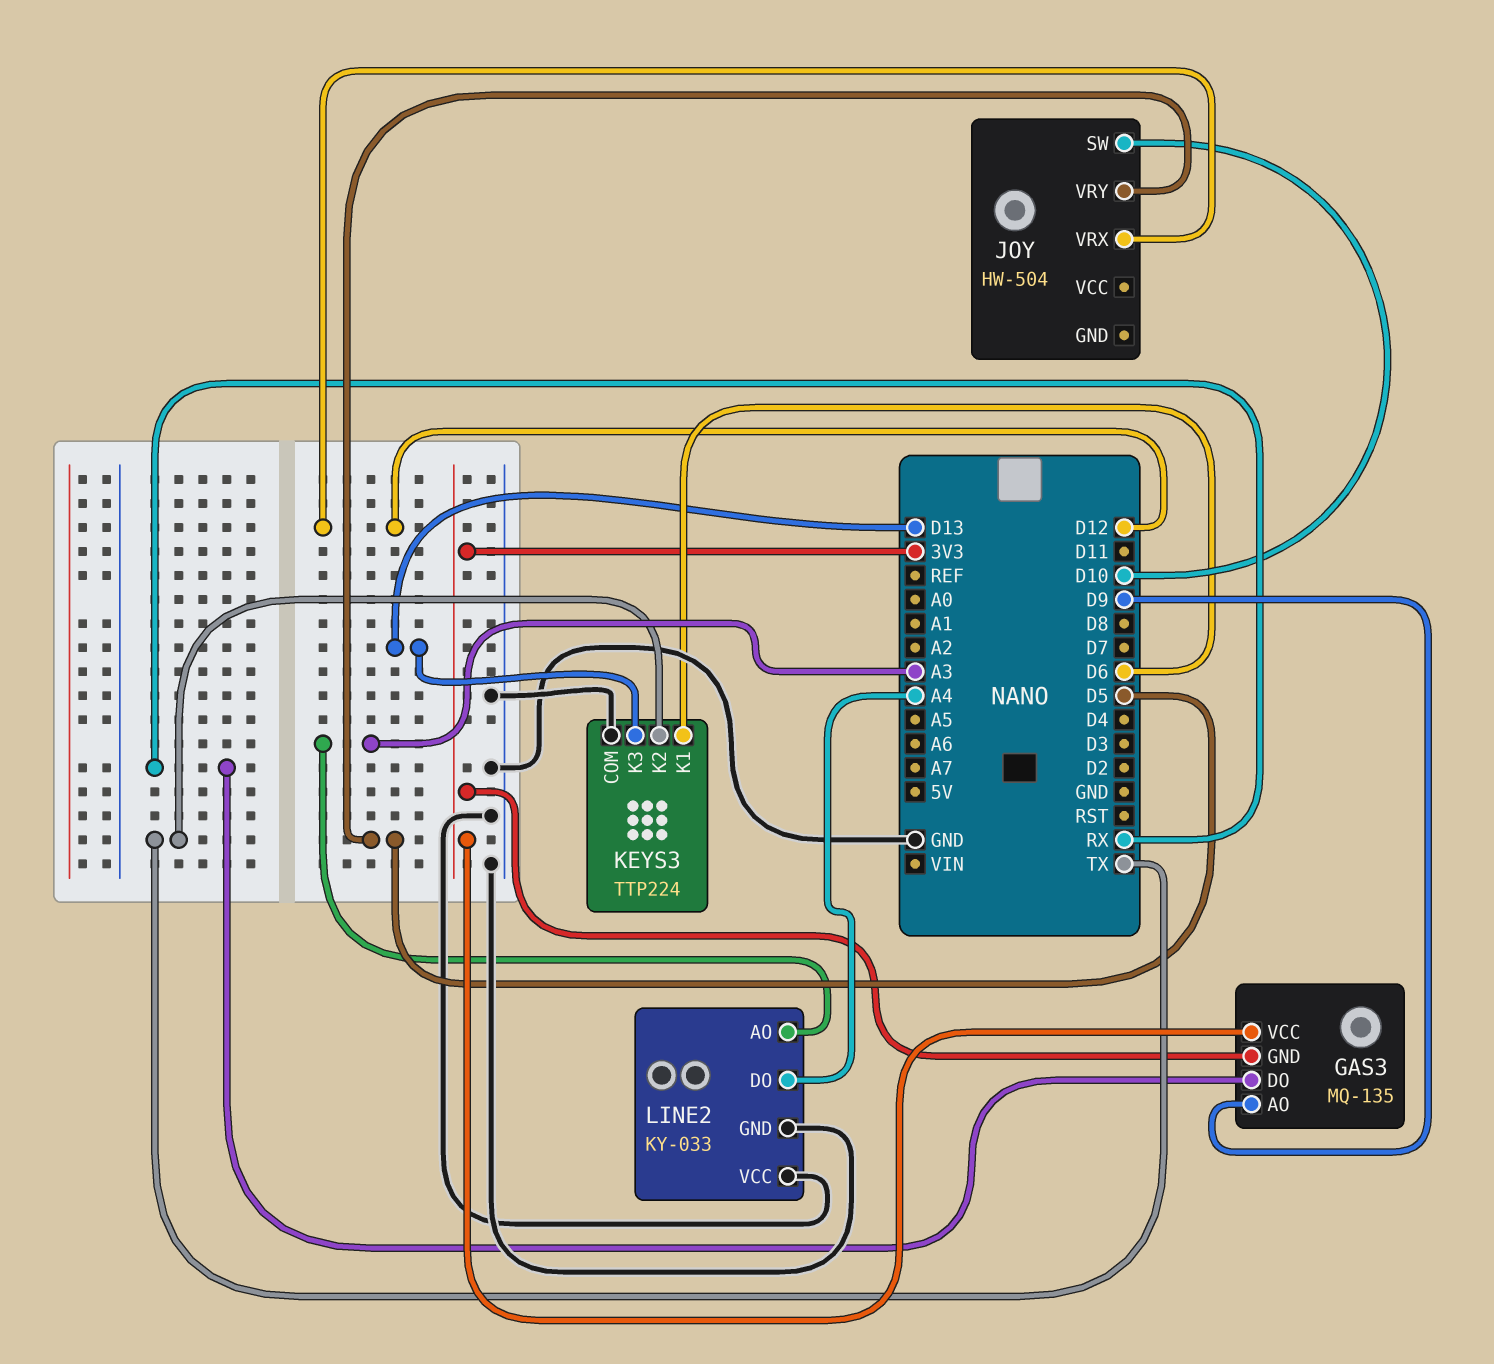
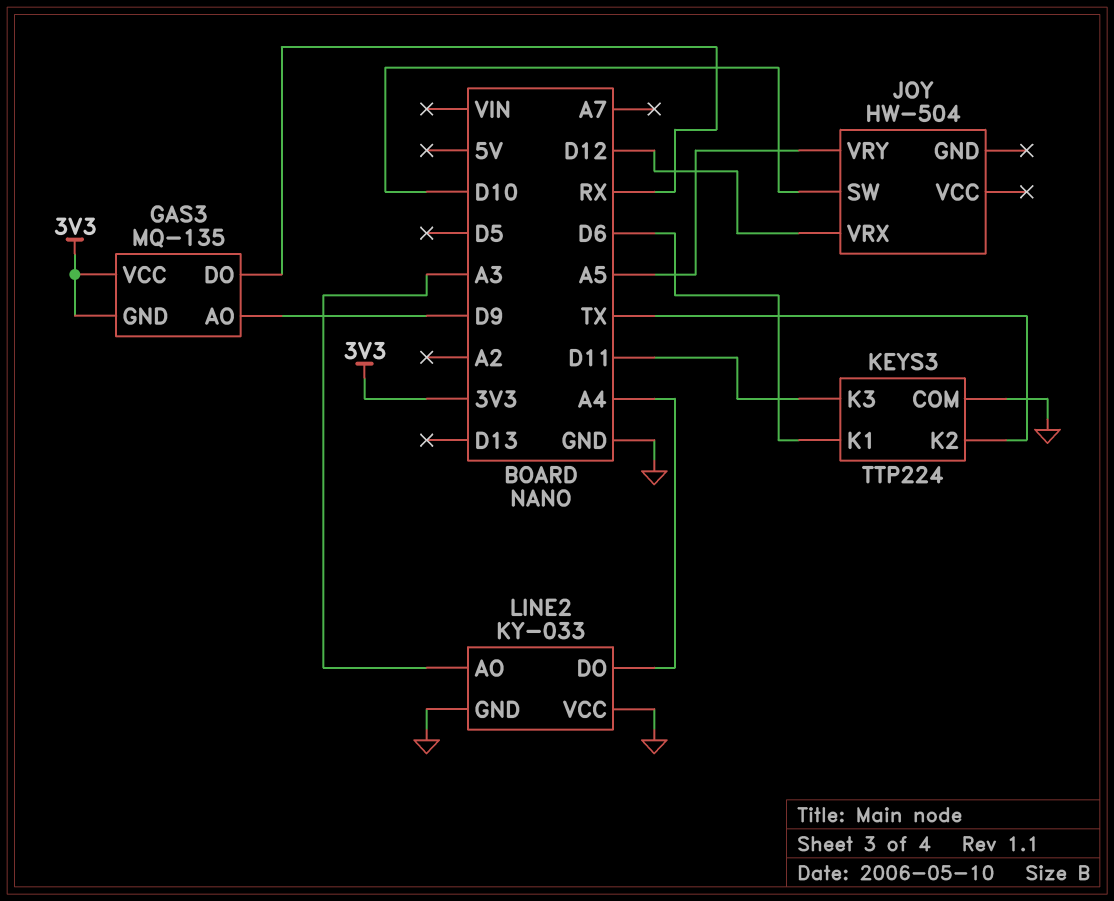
JOY pin VRY: D5 -> A5
KEYS3 pin K3: D13 -> D11

